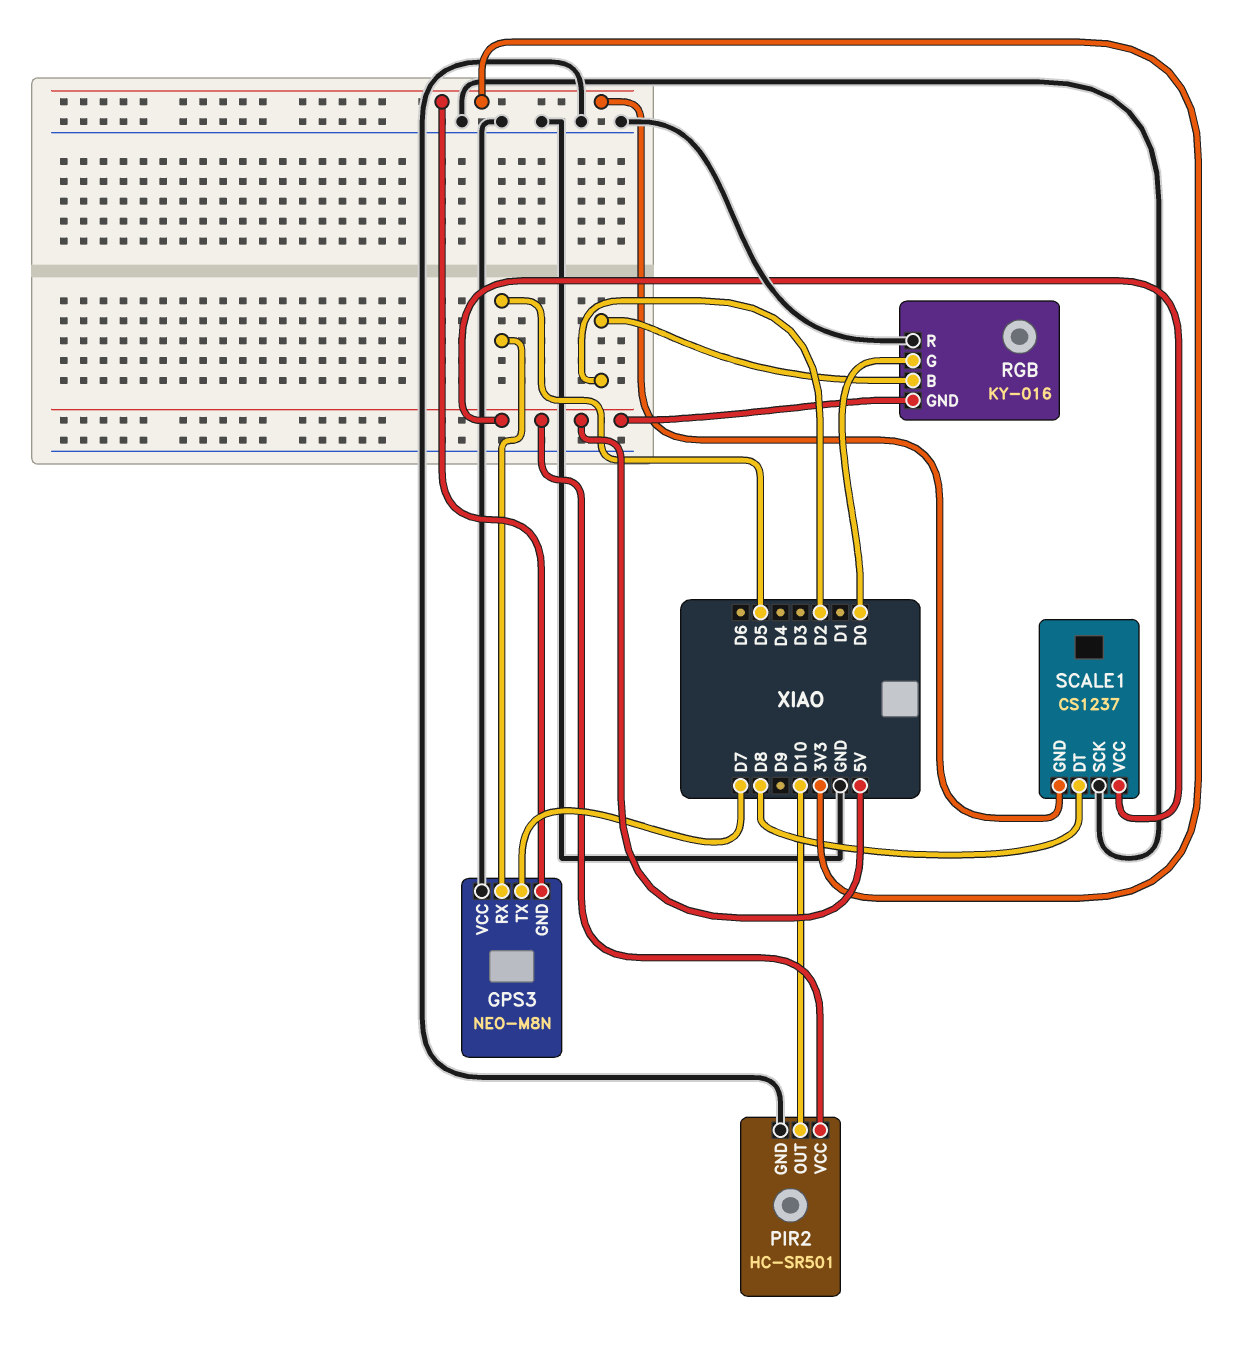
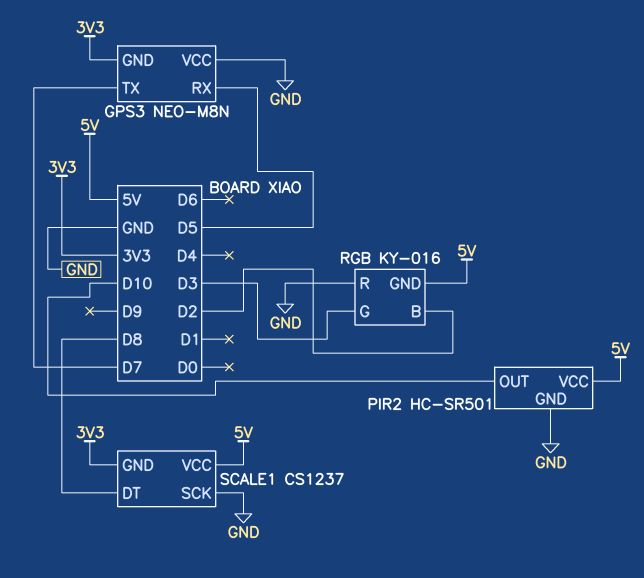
RGB pin G: D0 -> D3

